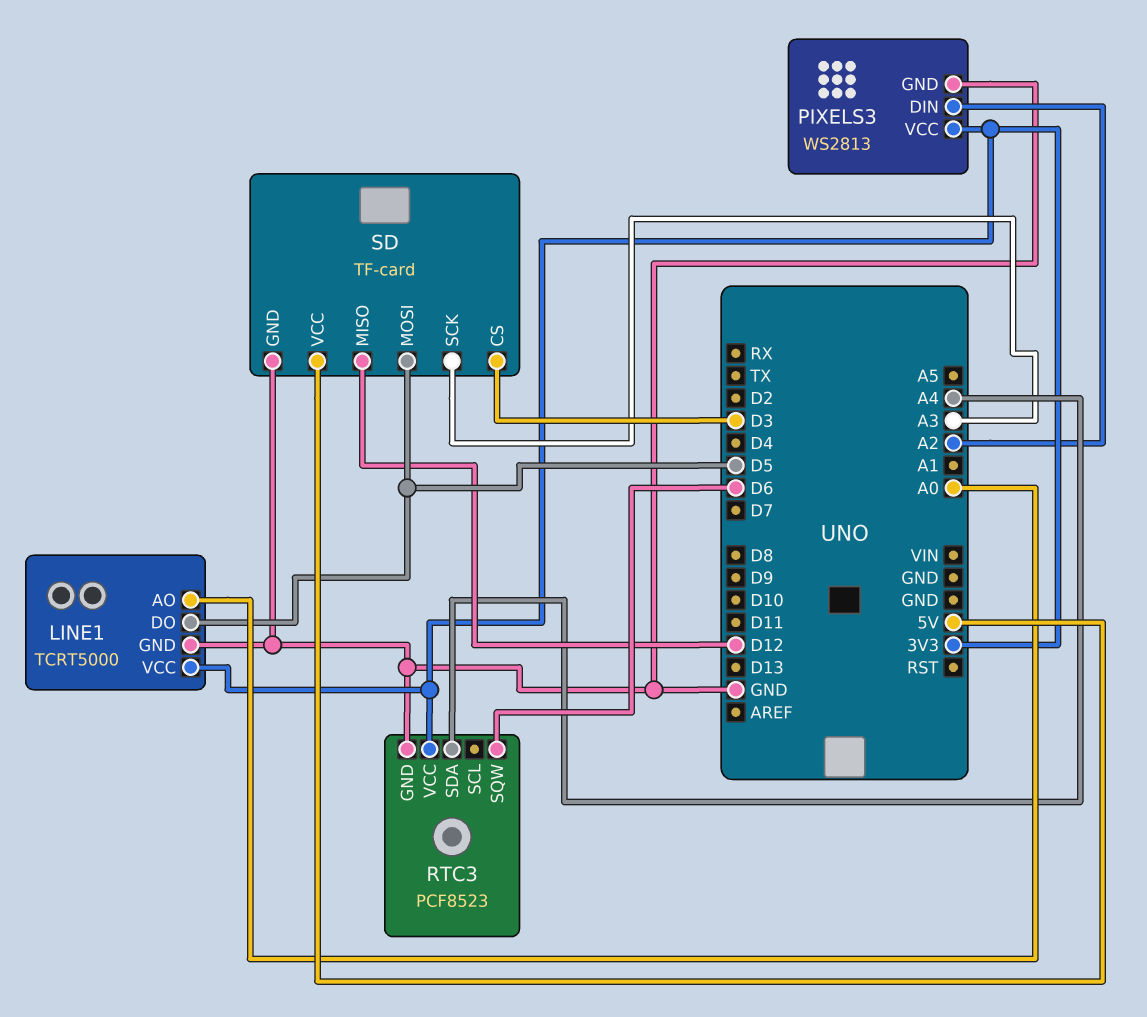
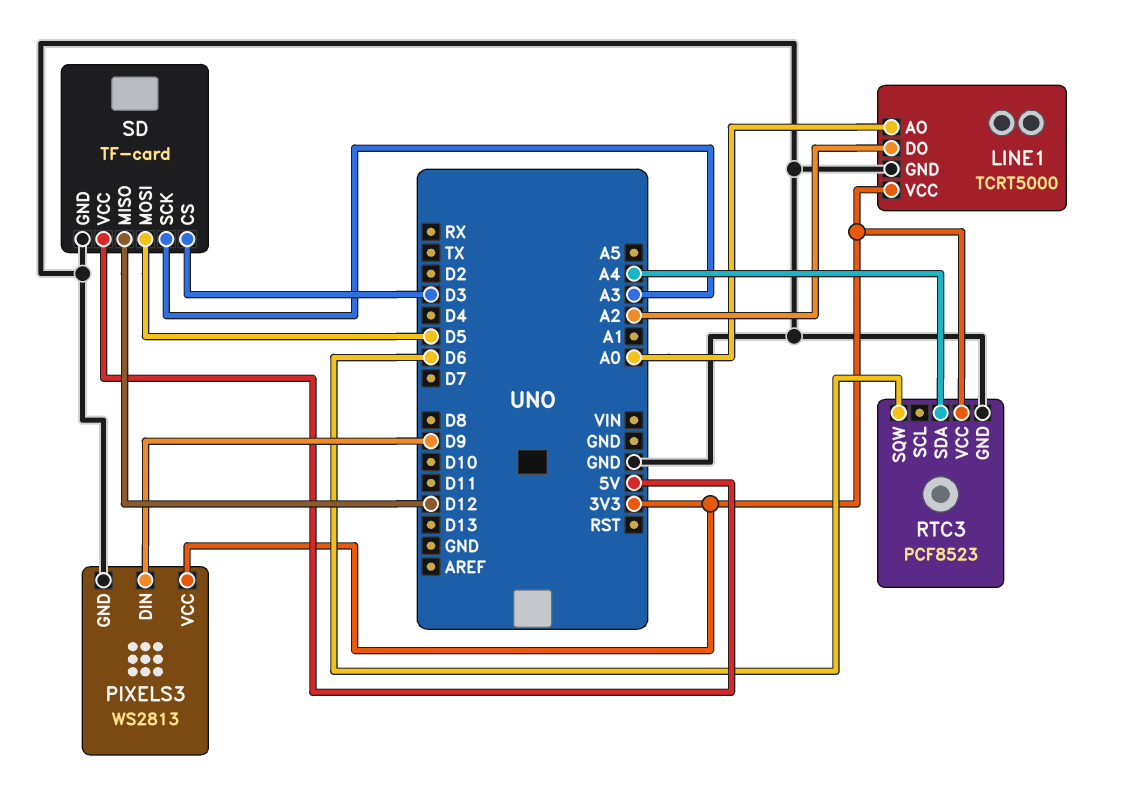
LINE1 pin DO: D5 -> A2
PIXELS3 pin DIN: A2 -> D9

